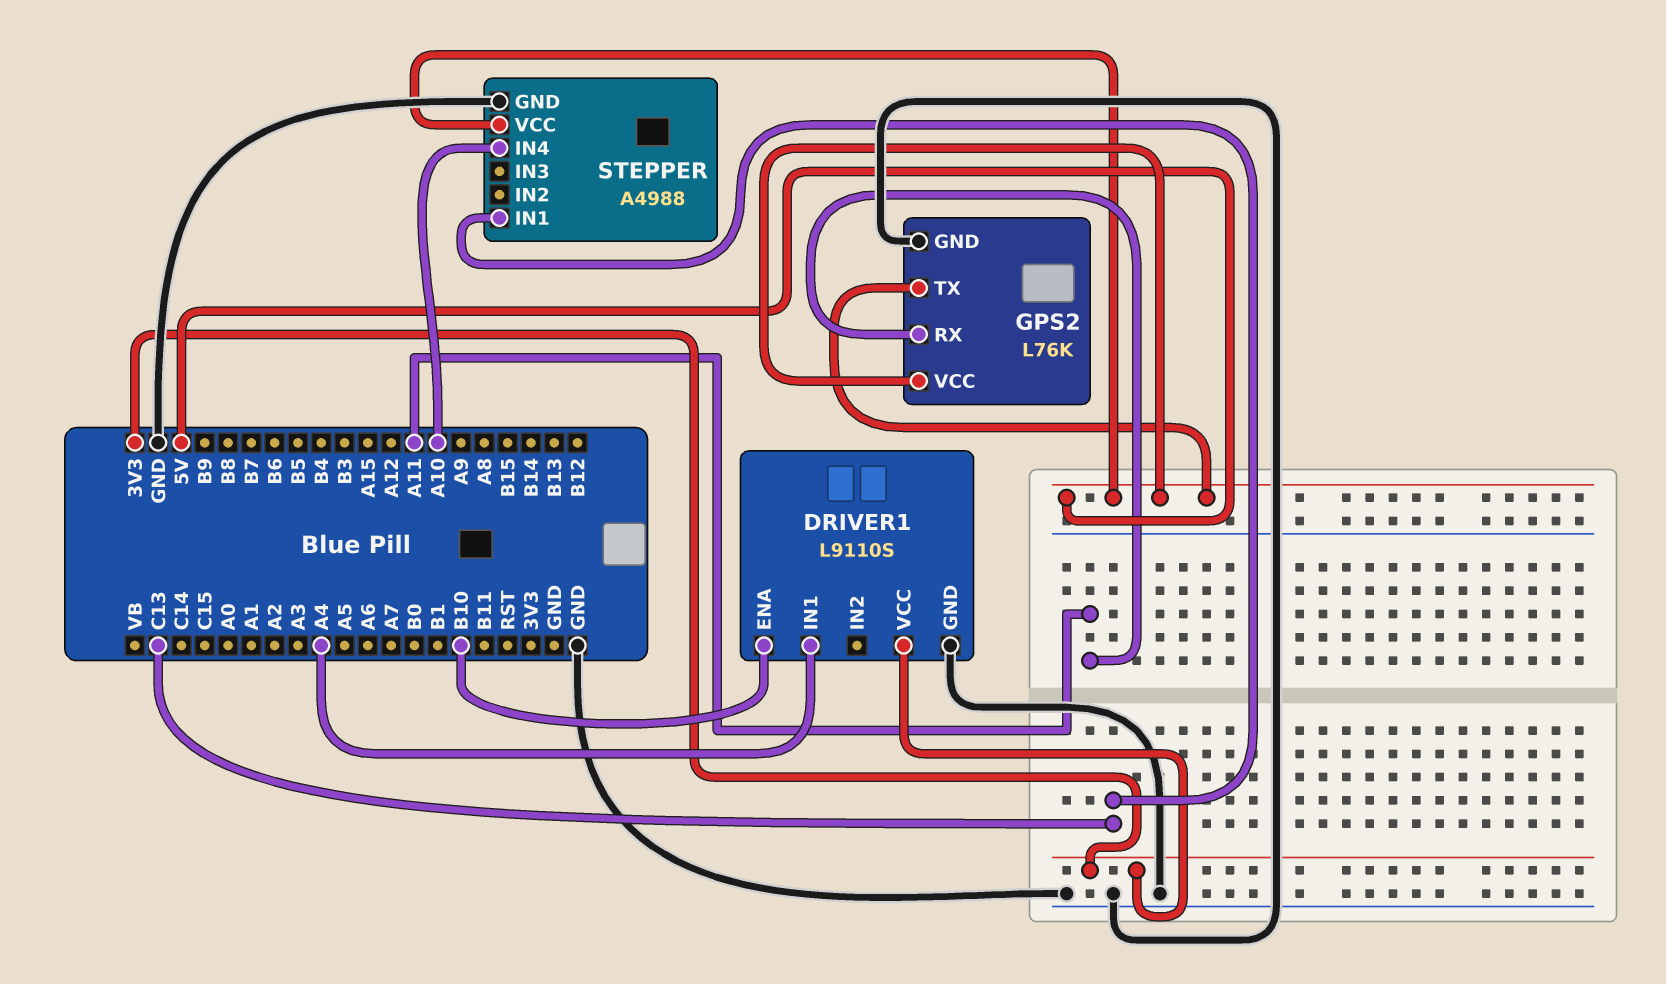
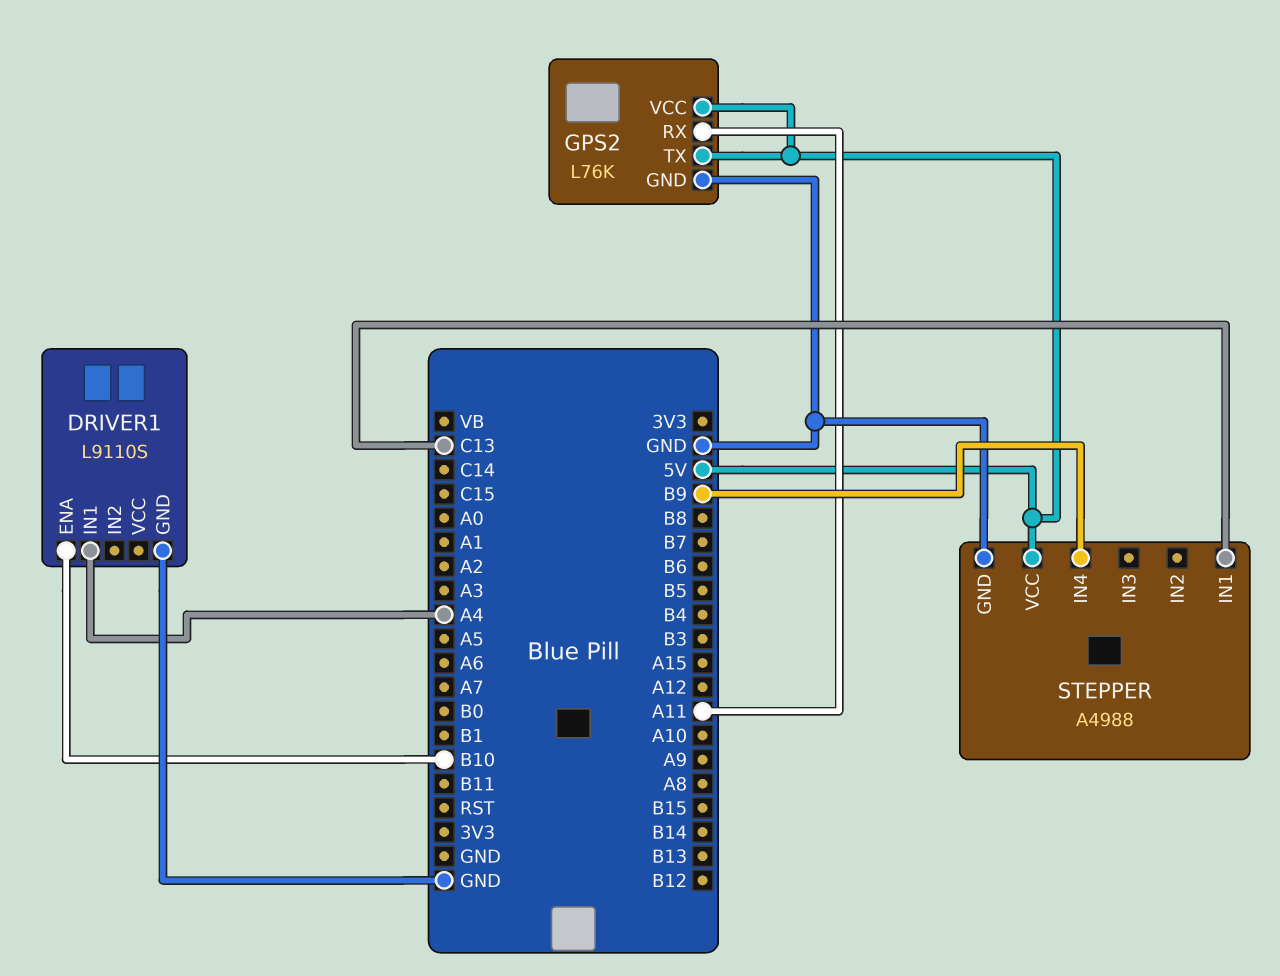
DRIVER1 pin VCC: 3V3 -> none
STEPPER pin IN4: A10 -> B9

